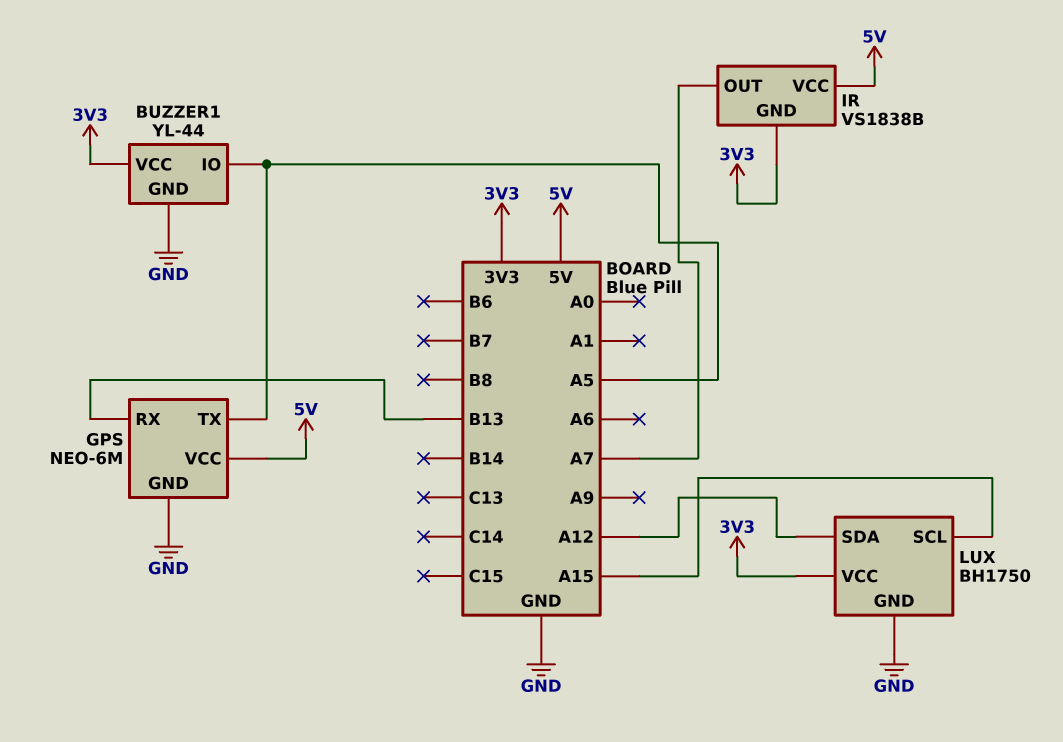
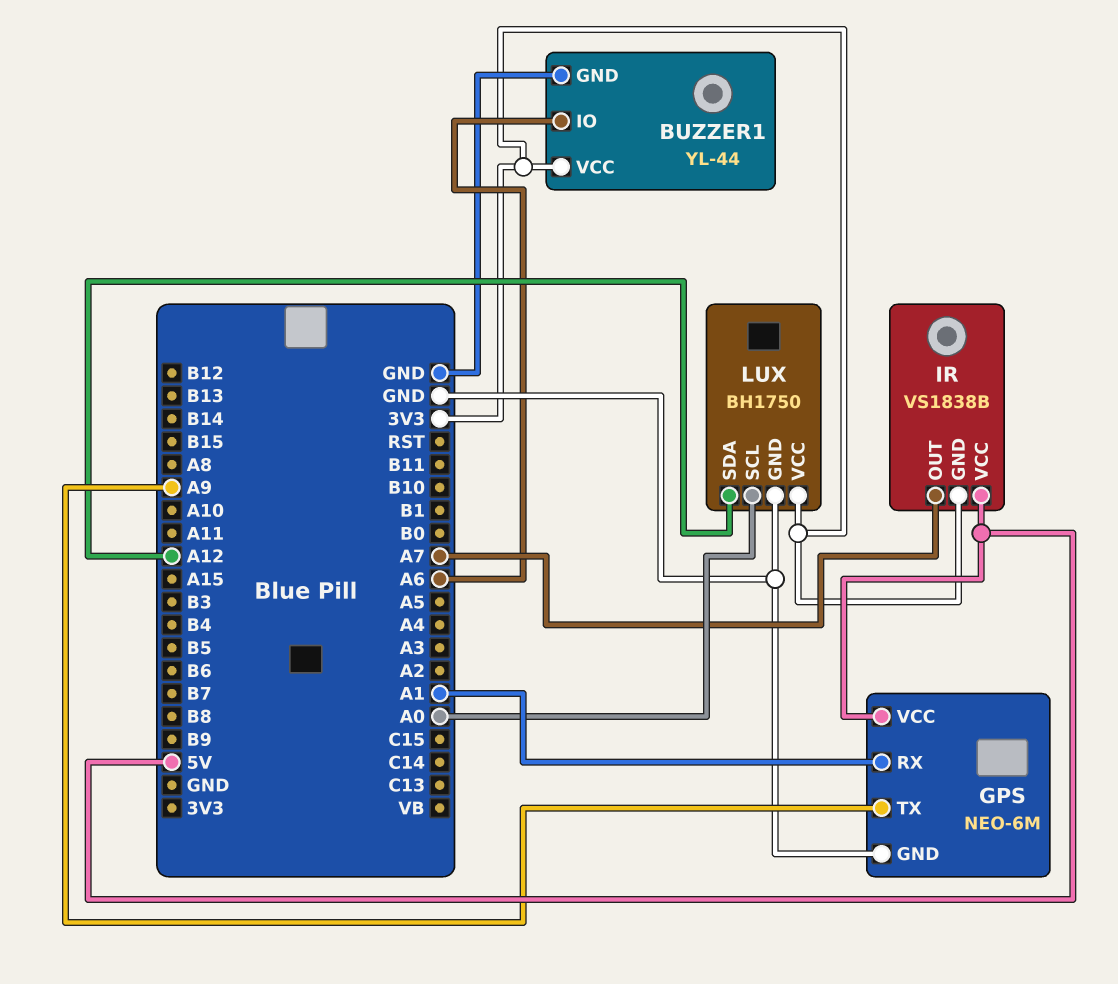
BUZZER1 pin IO: A5 -> A6
GPS pin RX: B13 -> A1
GPS pin TX: A5 -> A9
LUX pin SCL: A15 -> A0

